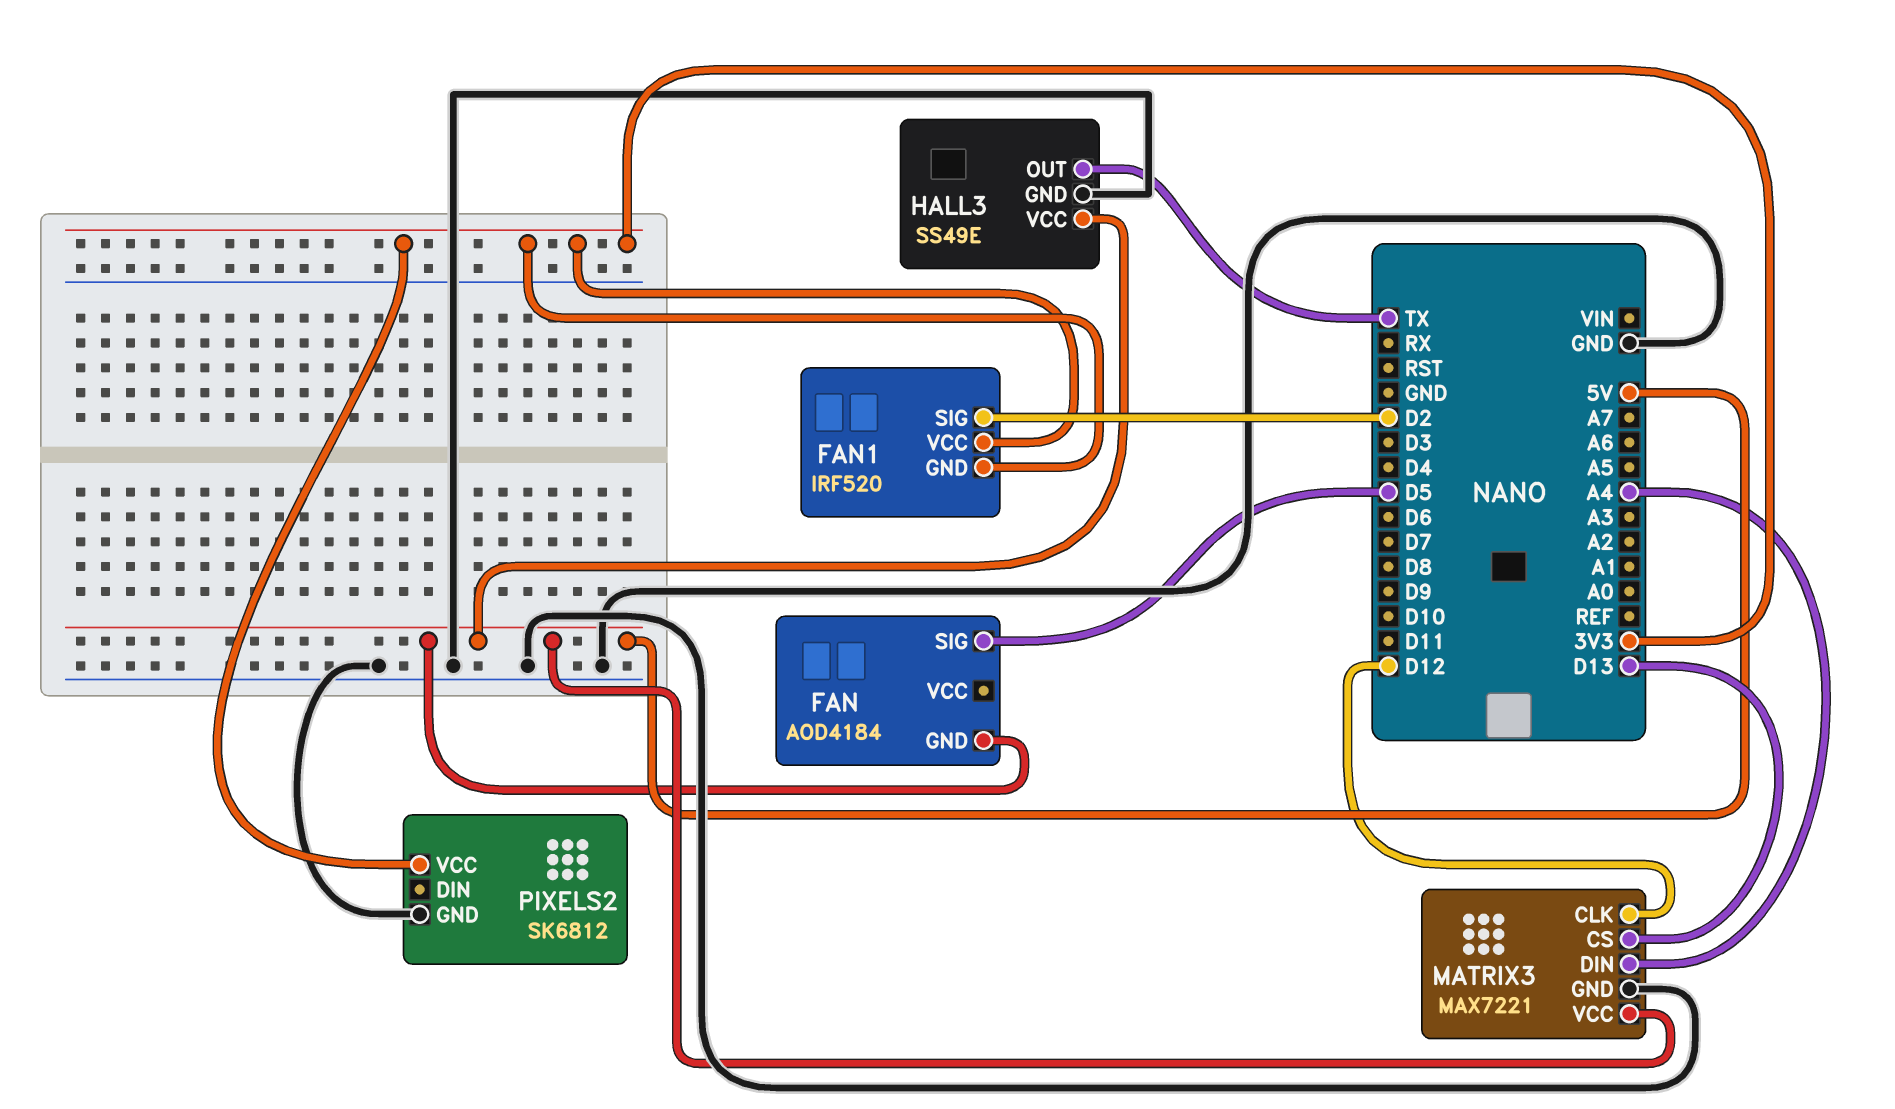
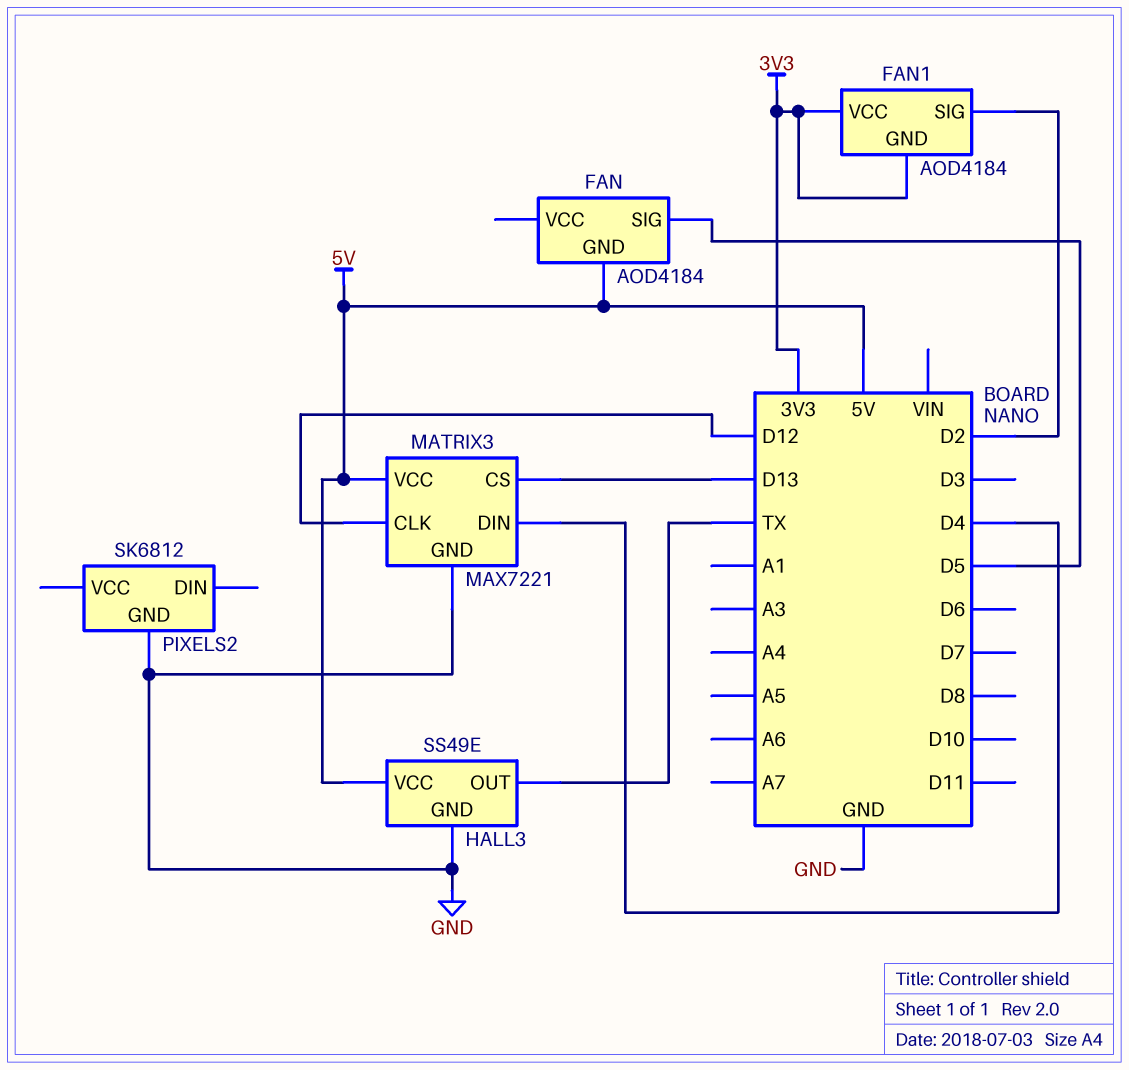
FAN1: IRF520 -> AOD4184
MATRIX3 pin DIN: A4 -> D4
PIXELS2 pin VCC: 3V3 -> none

